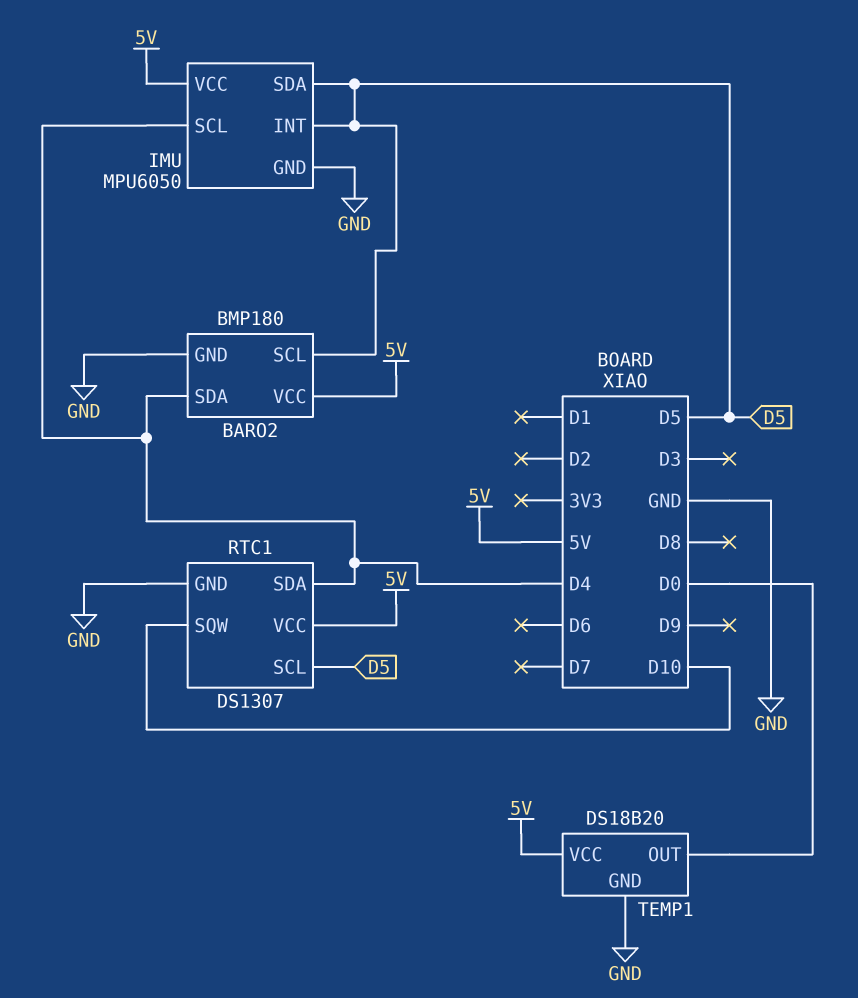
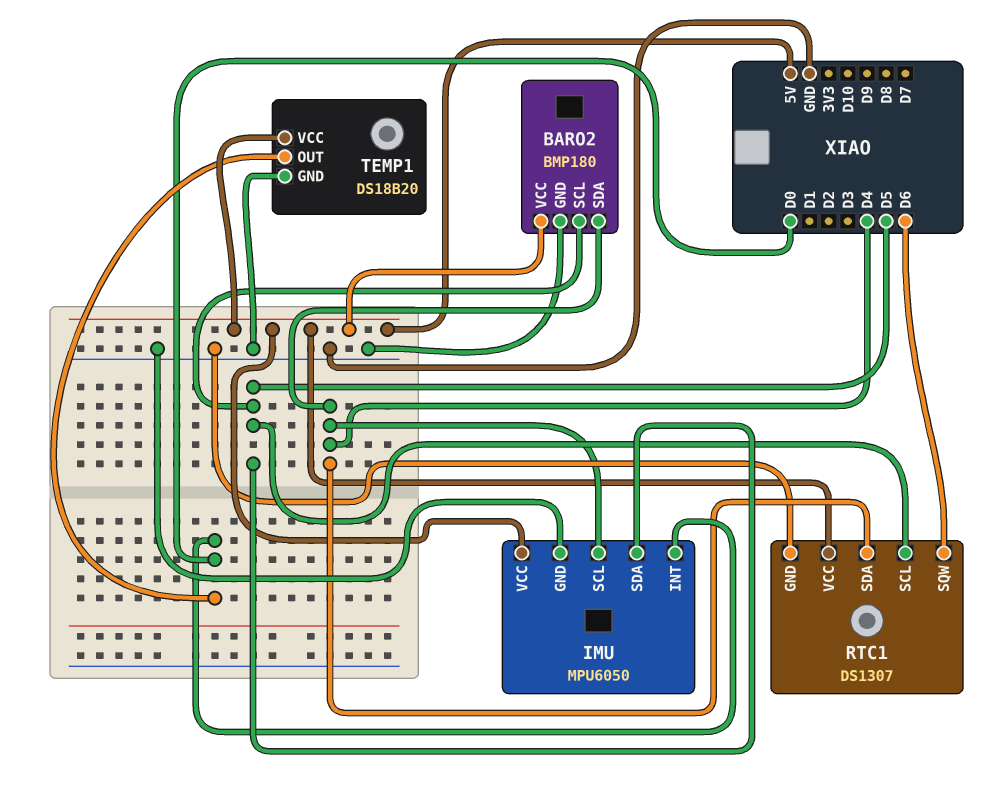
IMU pin INT: D5 -> D0
RTC1 pin SQW: D10 -> D6

